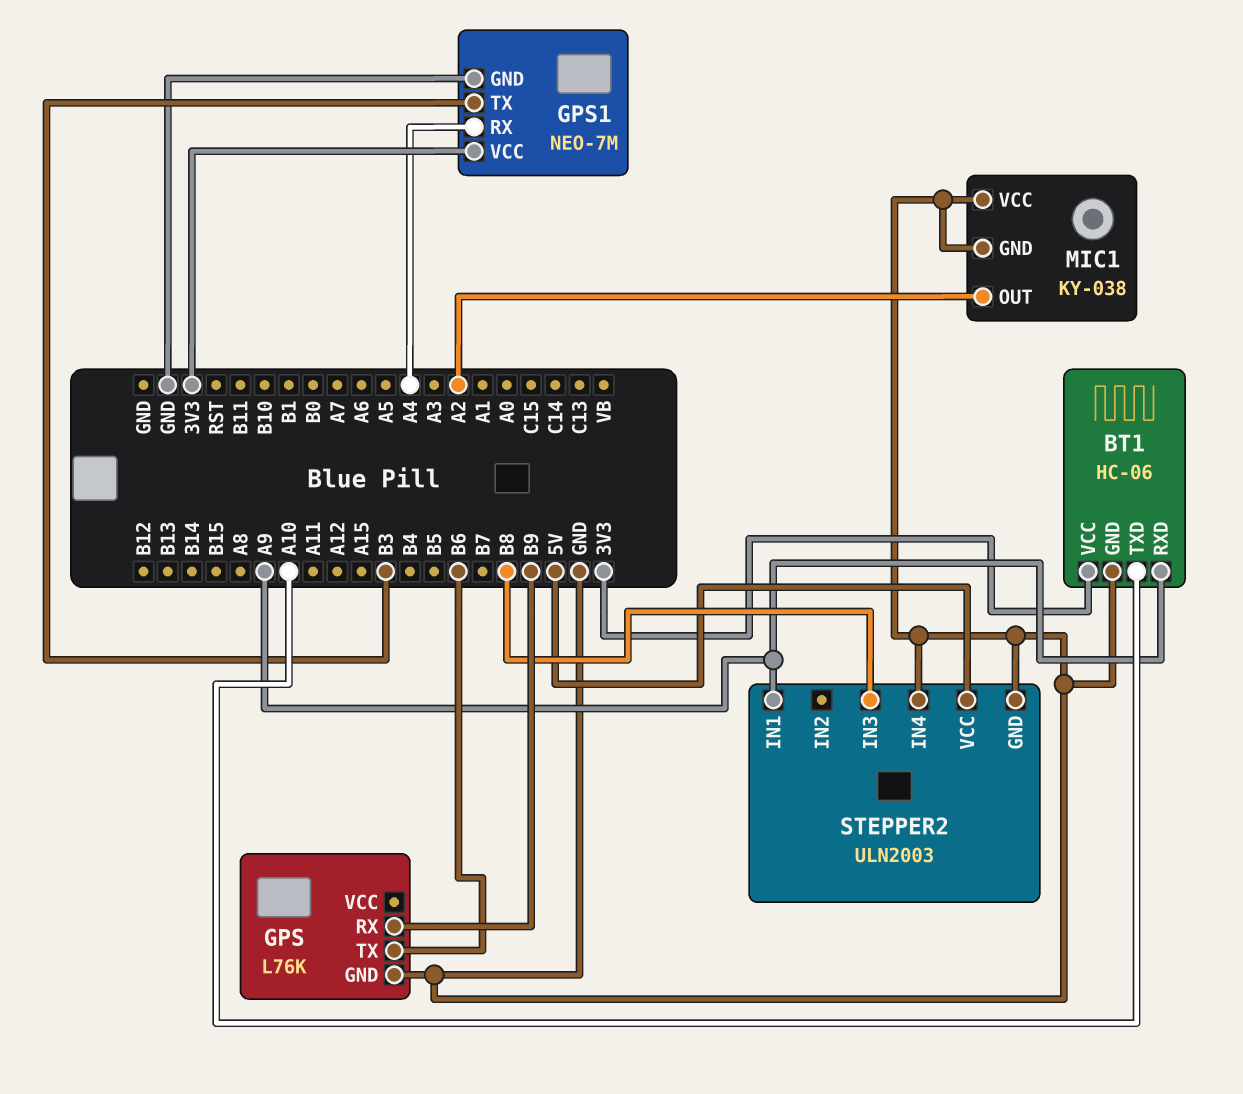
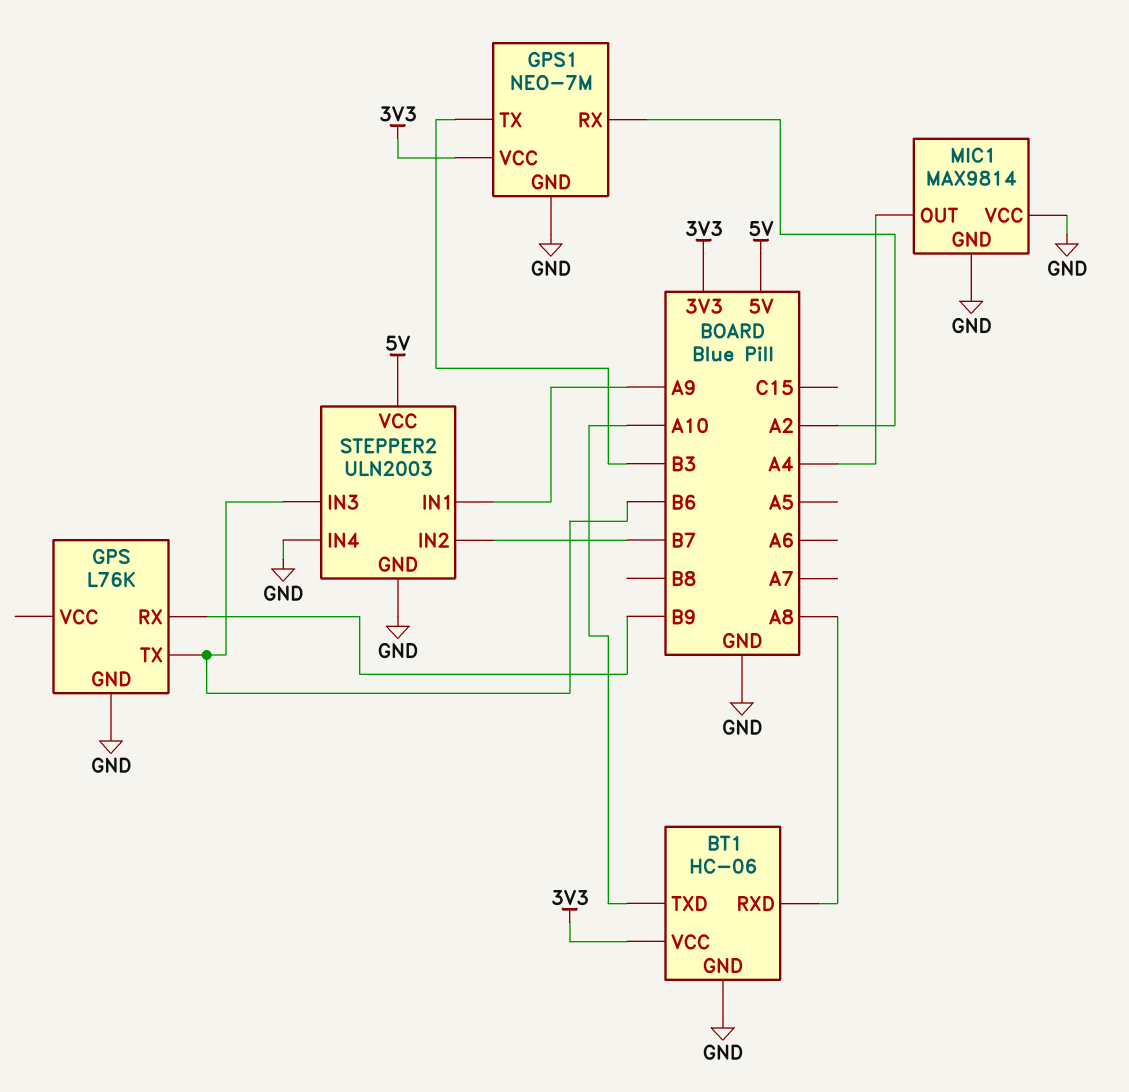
BT1 pin RXD: A9 -> A8
GPS1 pin RX: A4 -> A2
MIC1: KY-038 -> MAX9814
MIC1 pin OUT: A2 -> A4
STEPPER2 pin IN2: none -> B7
STEPPER2 pin IN3: B8 -> B6

